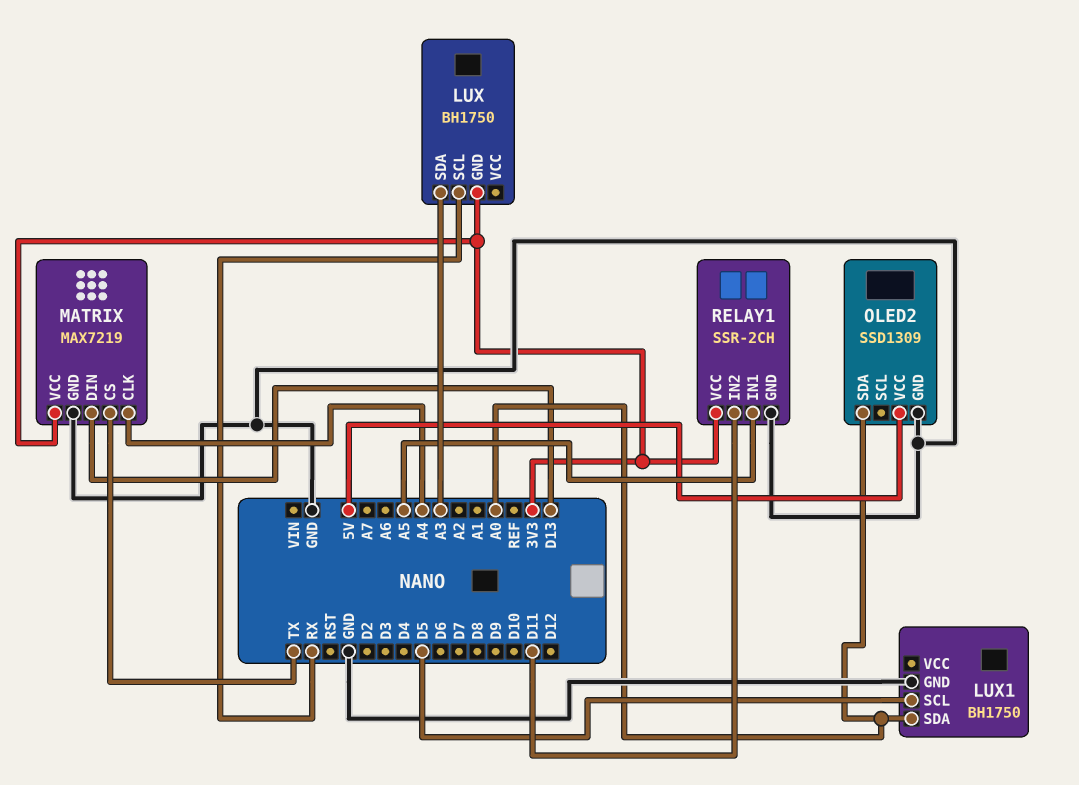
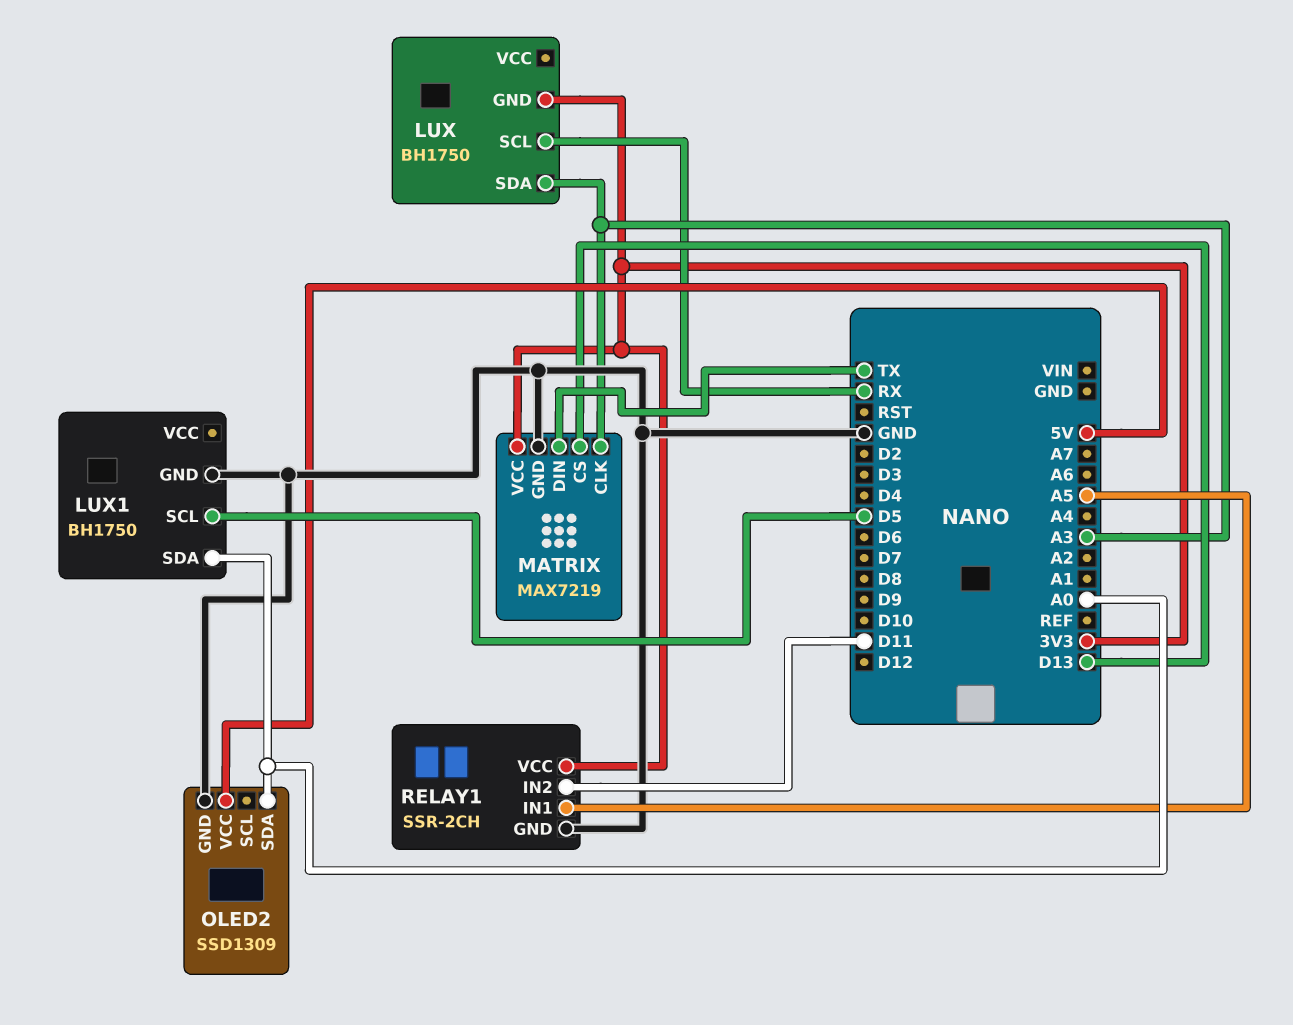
MATRIX pin CLK: A4 -> A3
MATRIX pin CS: TX -> D13
MATRIX pin DIN: D13 -> TX

